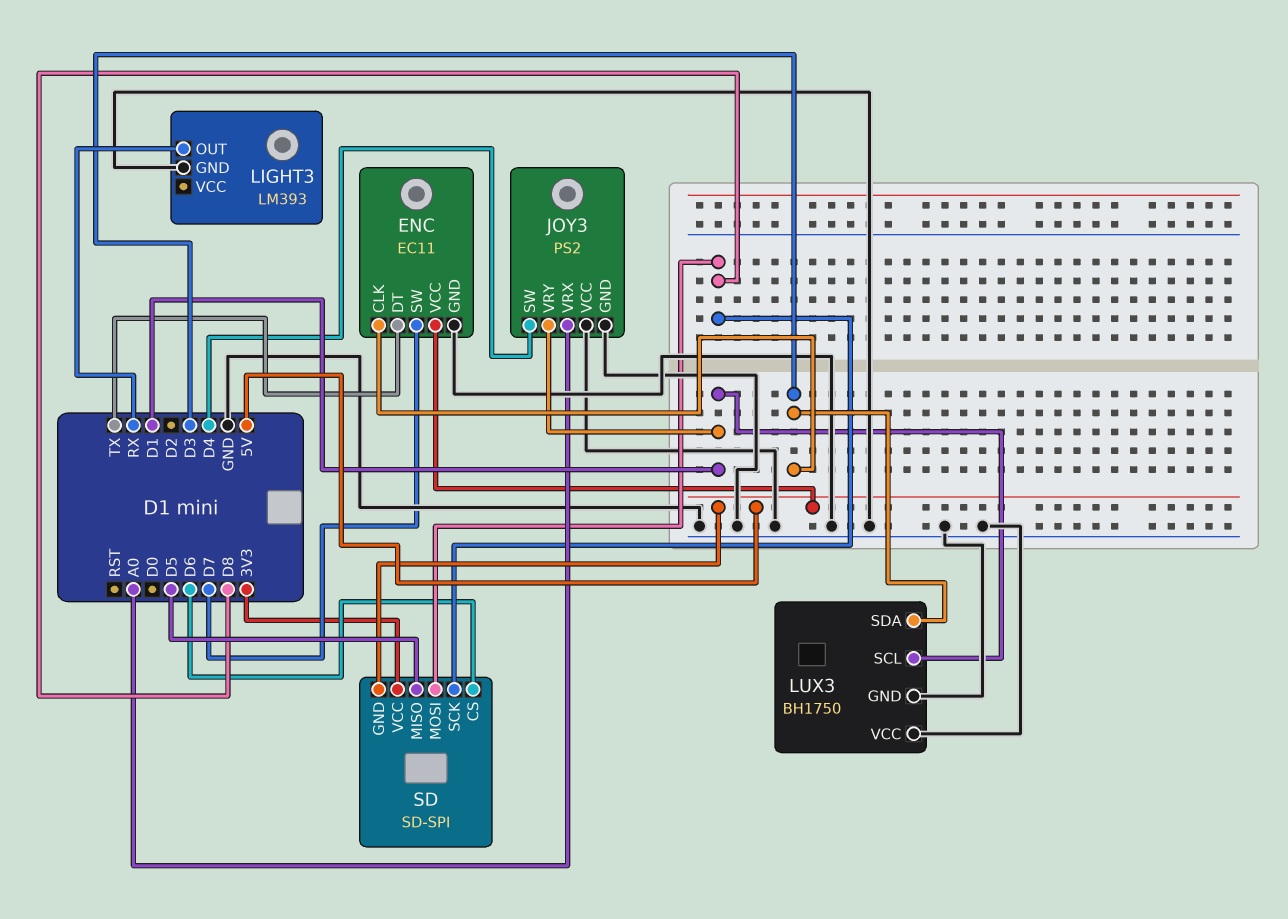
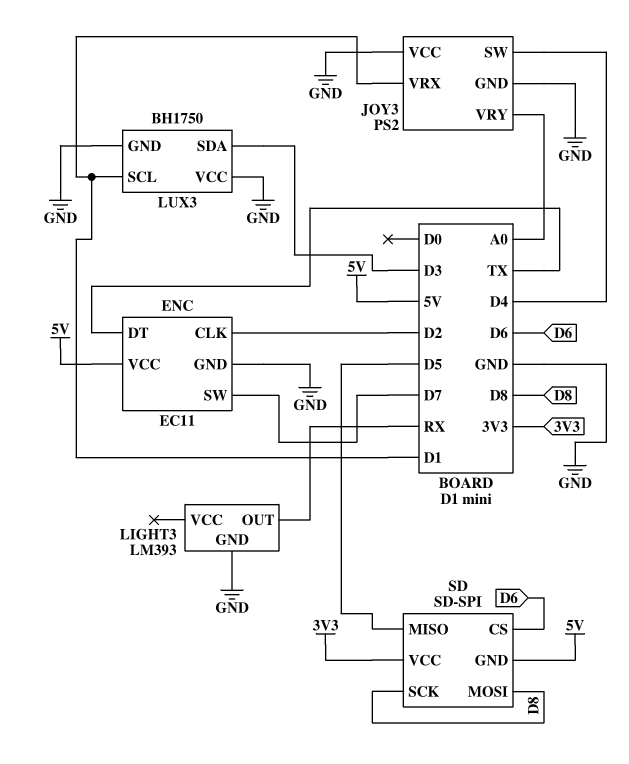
ENC pin CLK: D3 -> D2
JOY3 pin VRX: A0 -> D1
JOY3 pin VRY: D1 -> A0

